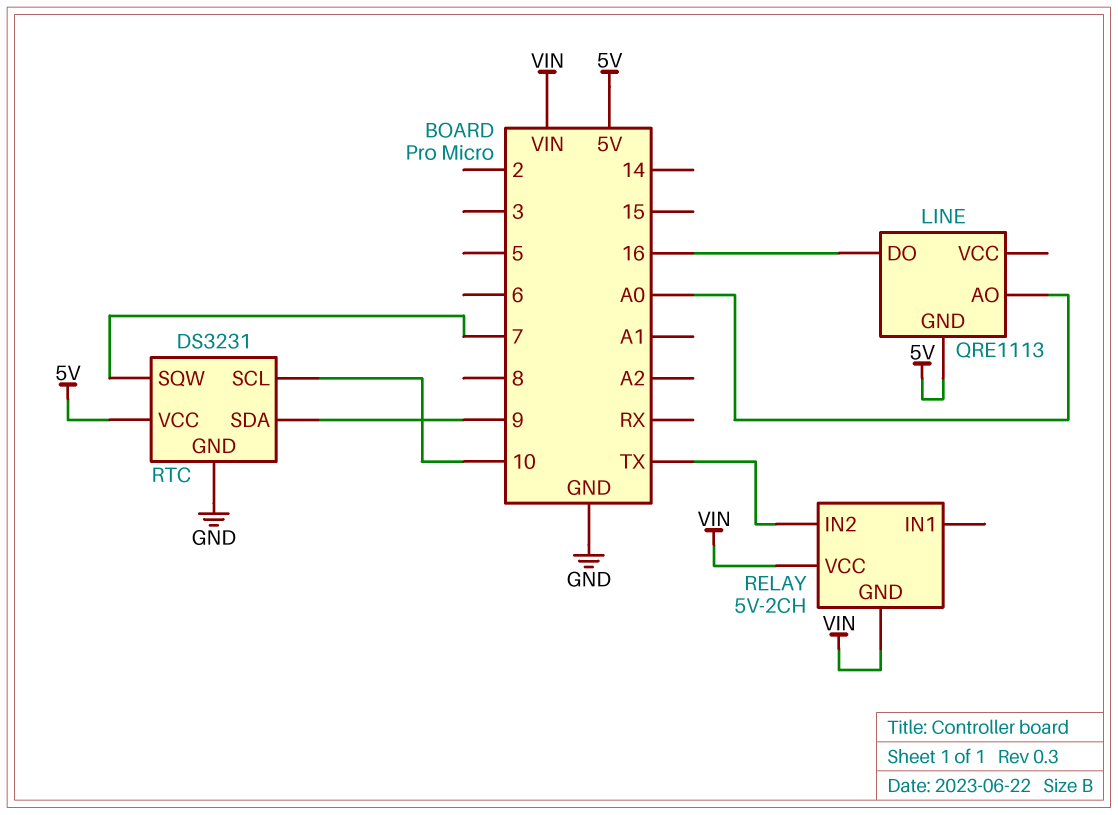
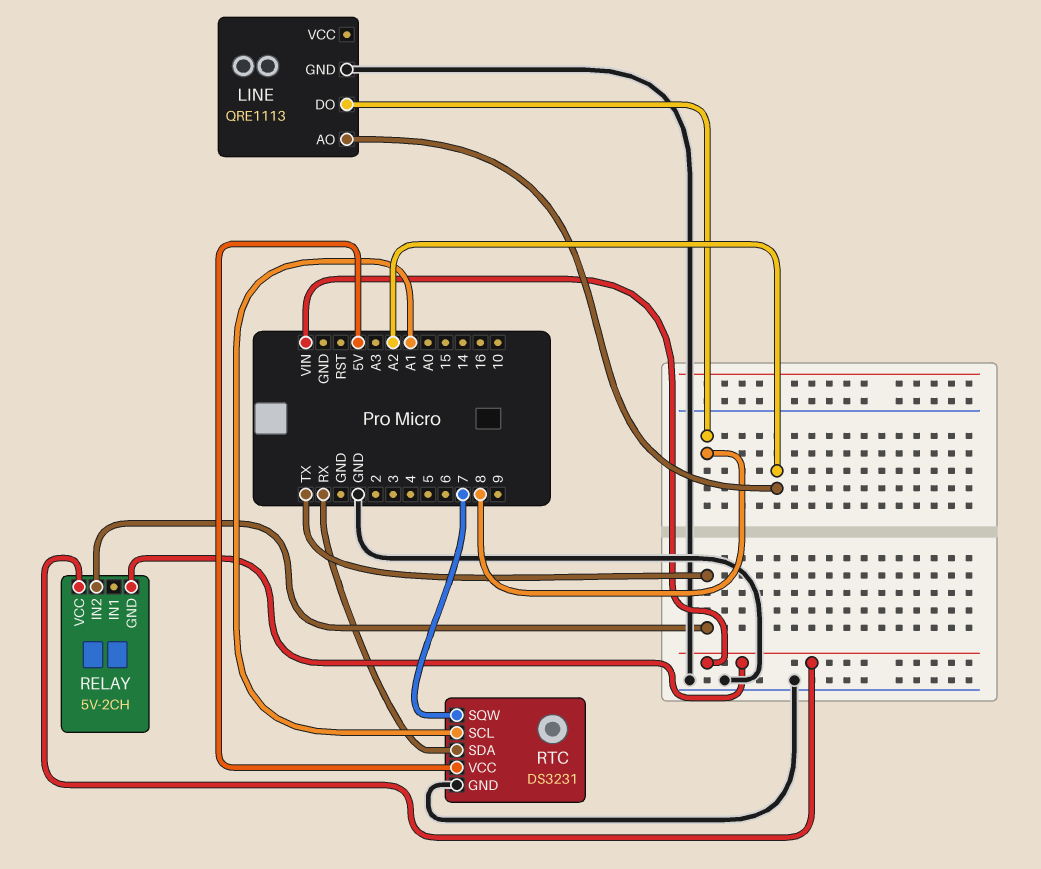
LINE pin AO: A0 -> A2
LINE pin DO: 16 -> 8
LINE pin GND: 5V -> GND
RTC pin SCL: 10 -> A1
RTC pin SDA: 9 -> RX

